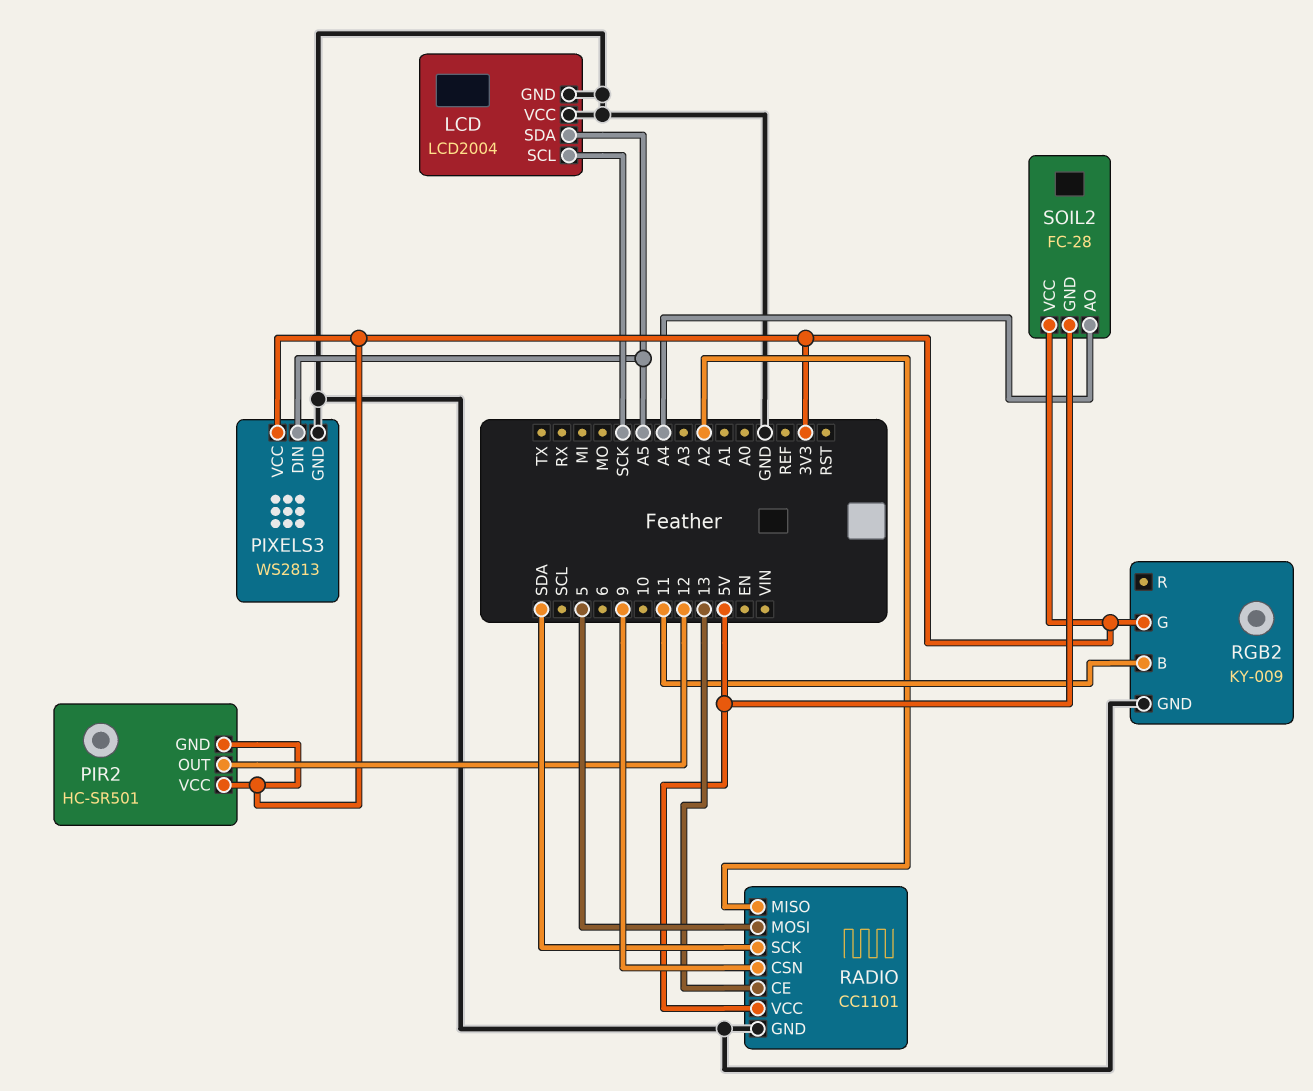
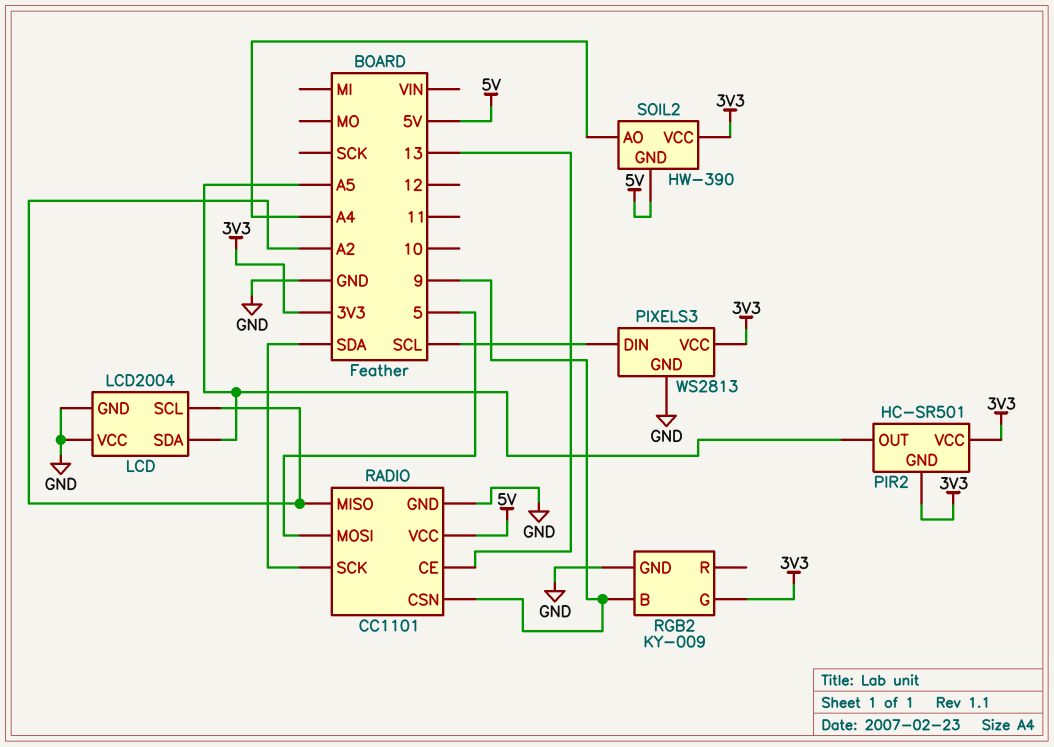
LCD pin SCL: SCK -> A2
PIR2 pin OUT: 12 -> A5
PIXELS3 pin DIN: A5 -> SCL
RGB2 pin B: 11 -> 9
SOIL2: FC-28 -> HW-390

